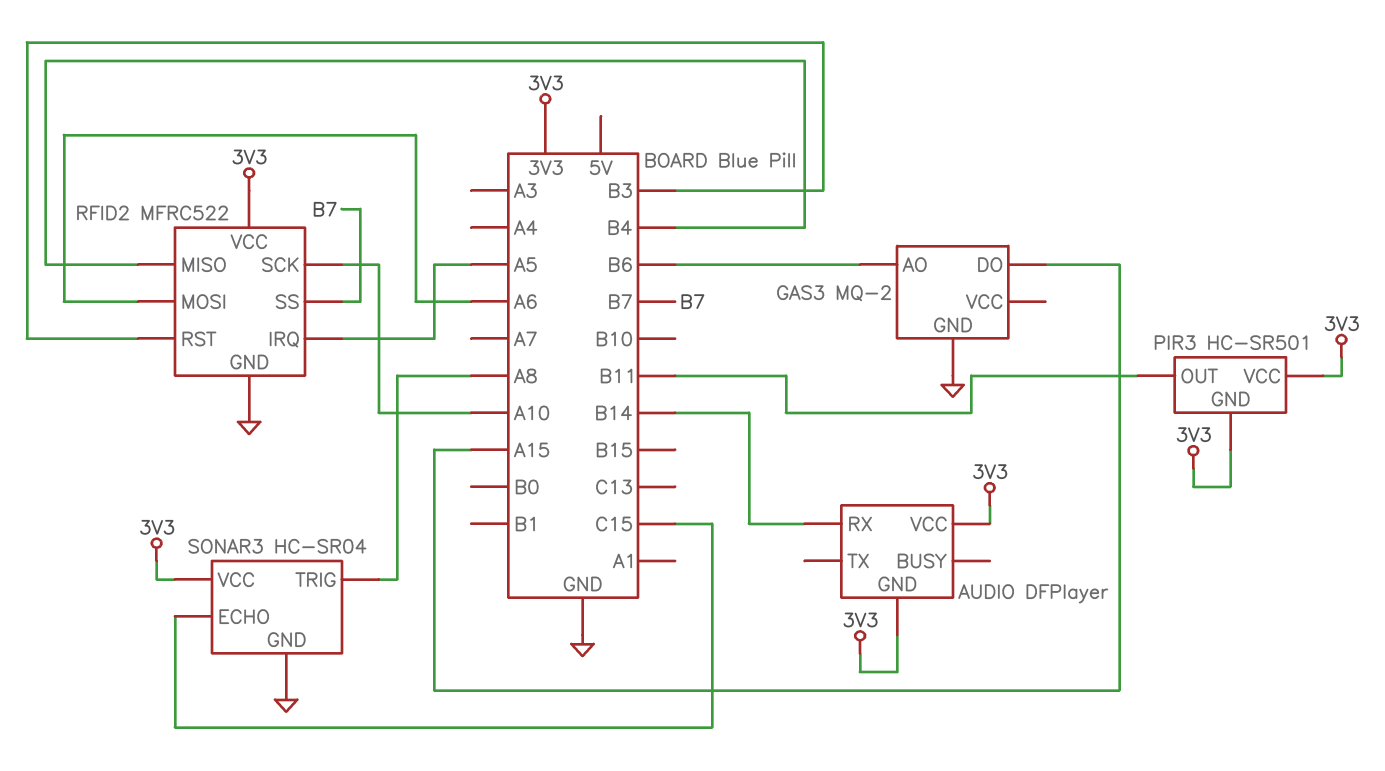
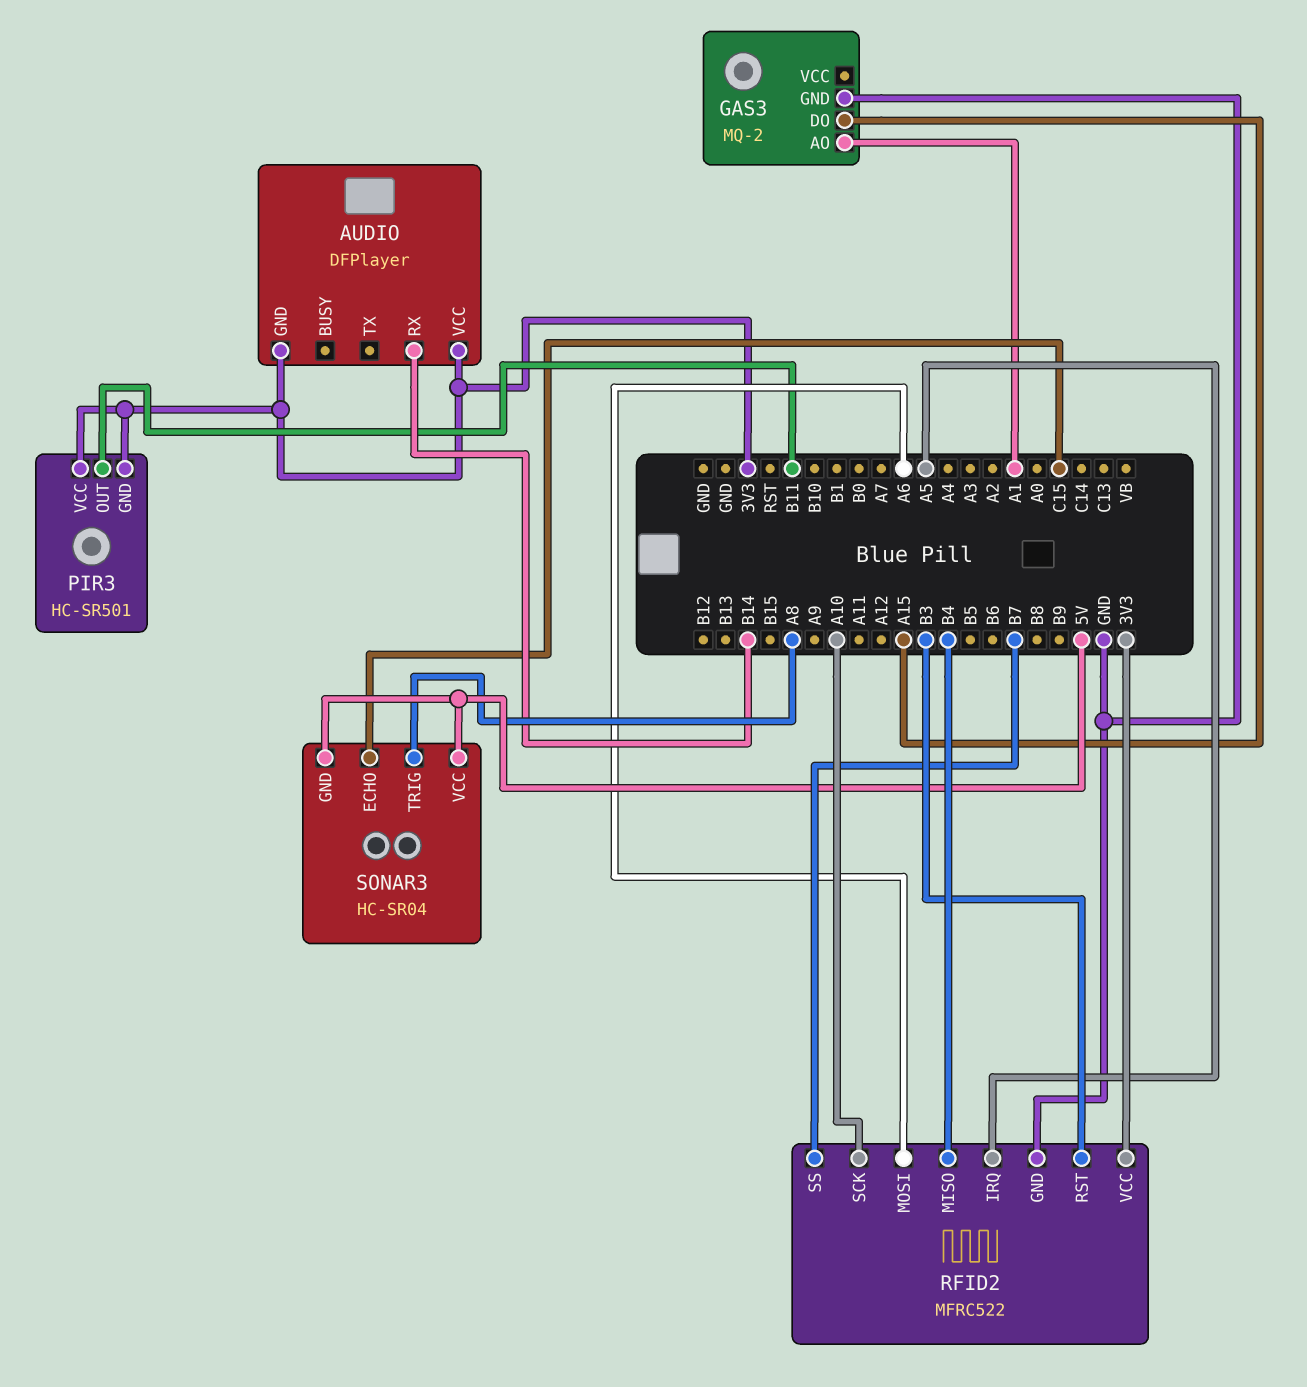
GAS3 pin AO: B6 -> A1
SONAR3 pin GND: GND -> 5V
SONAR3 pin VCC: 3V3 -> 5V

